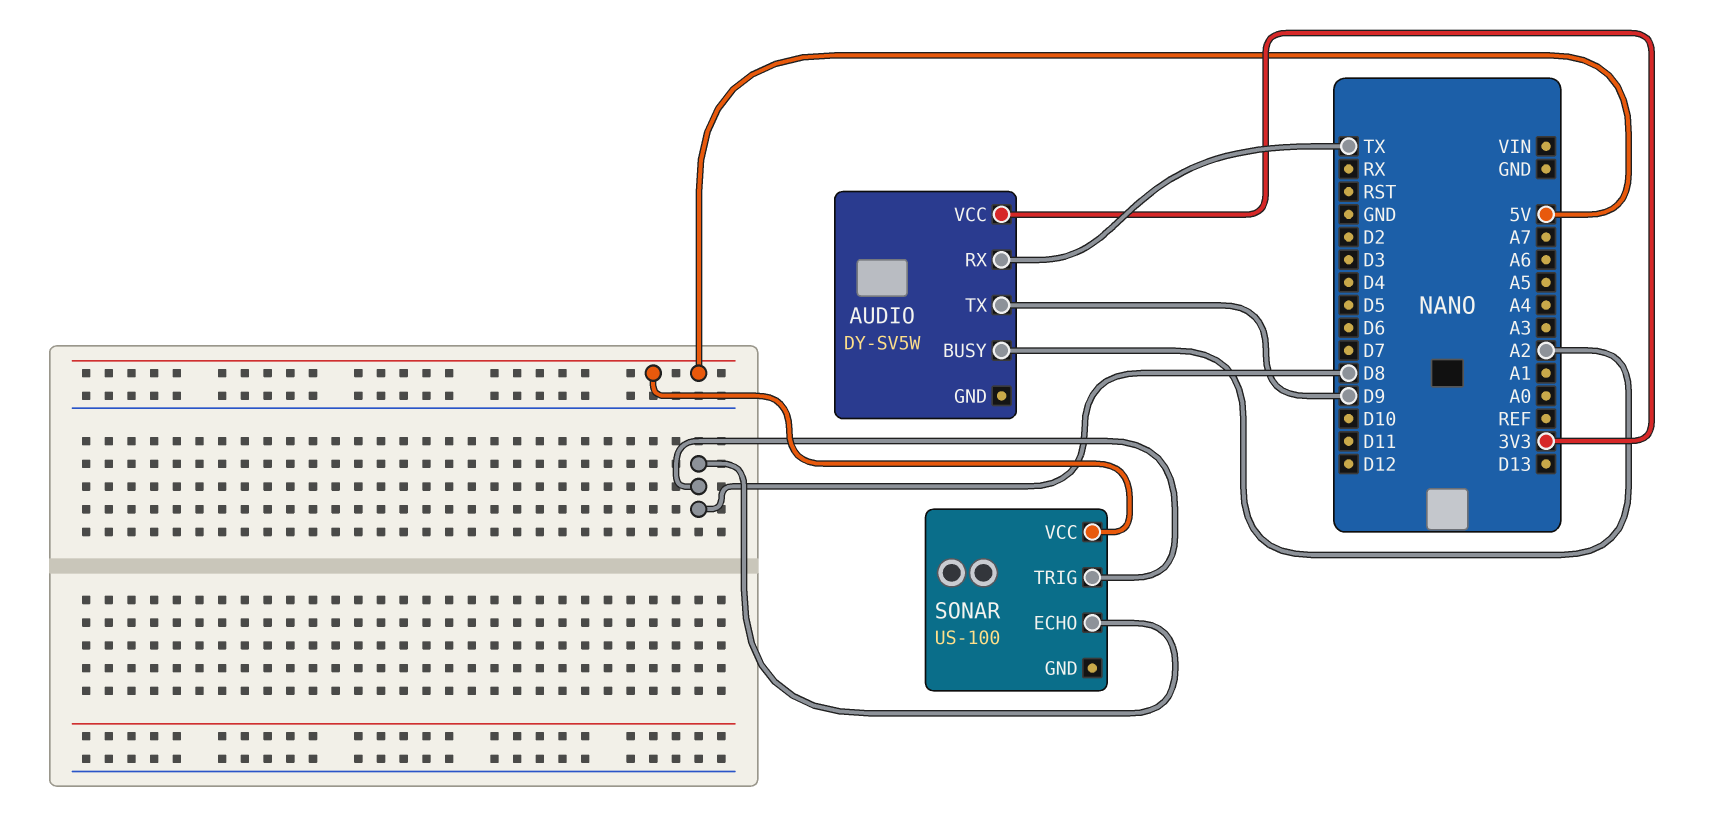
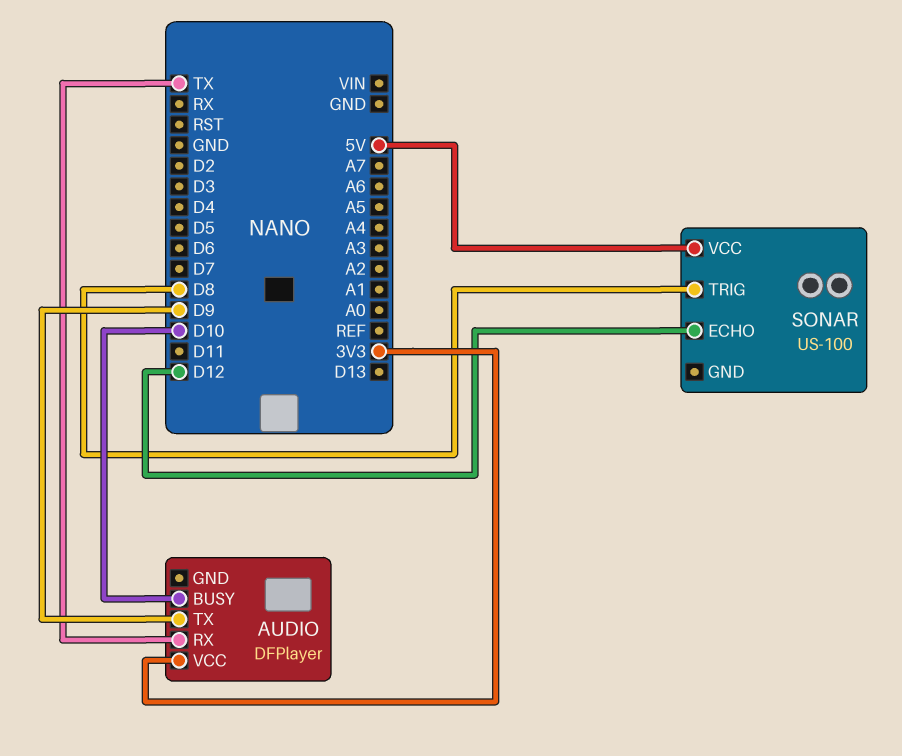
AUDIO: DY-SV5W -> DFPlayer
AUDIO pin BUSY: A2 -> D10
SONAR pin ECHO: D8 -> D12

